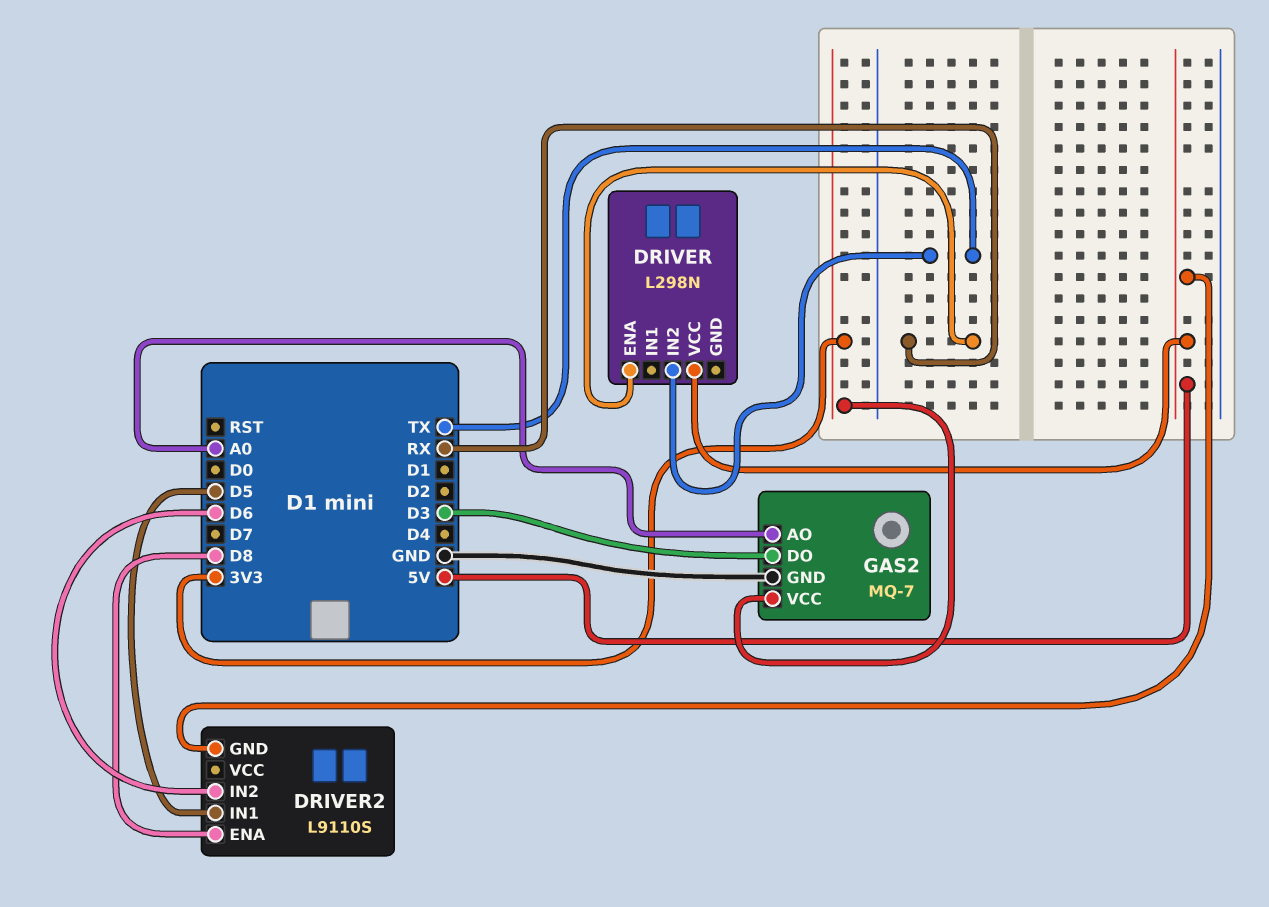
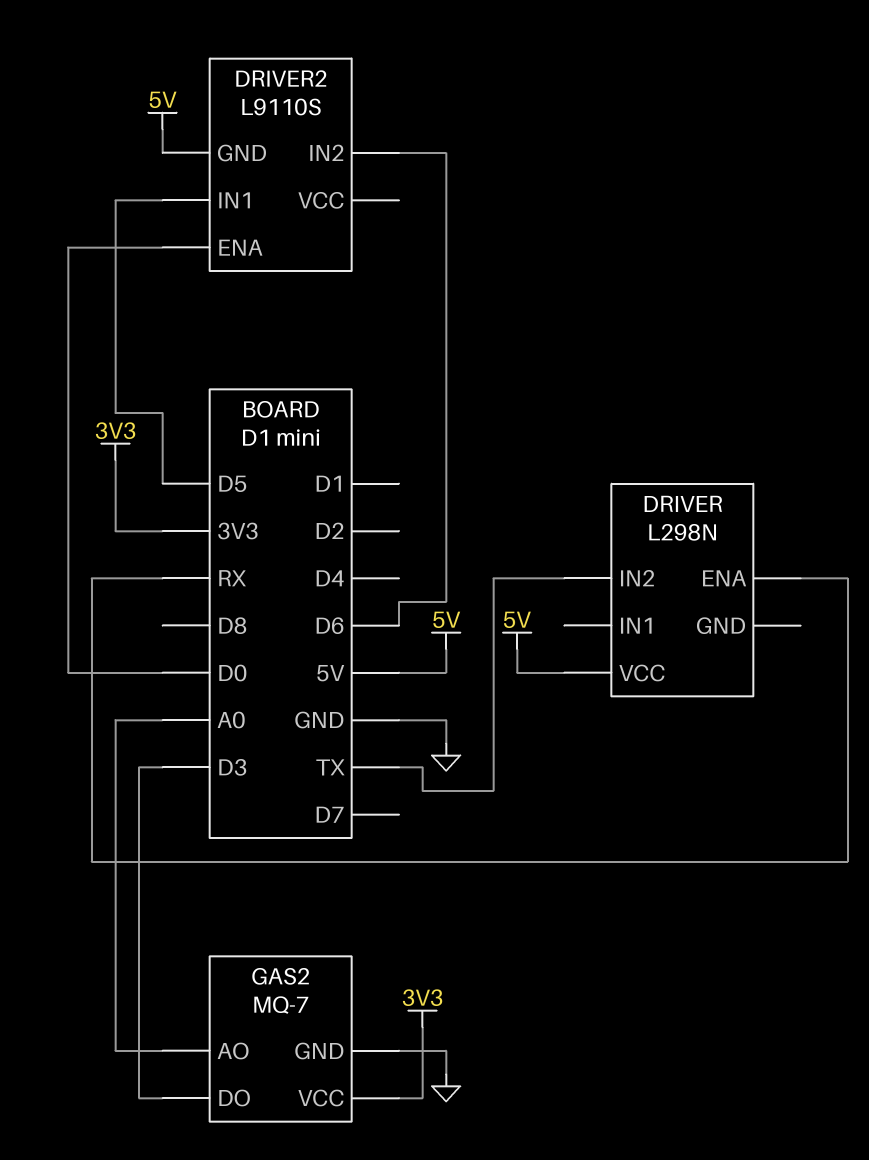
DRIVER2 pin ENA: D8 -> D0

